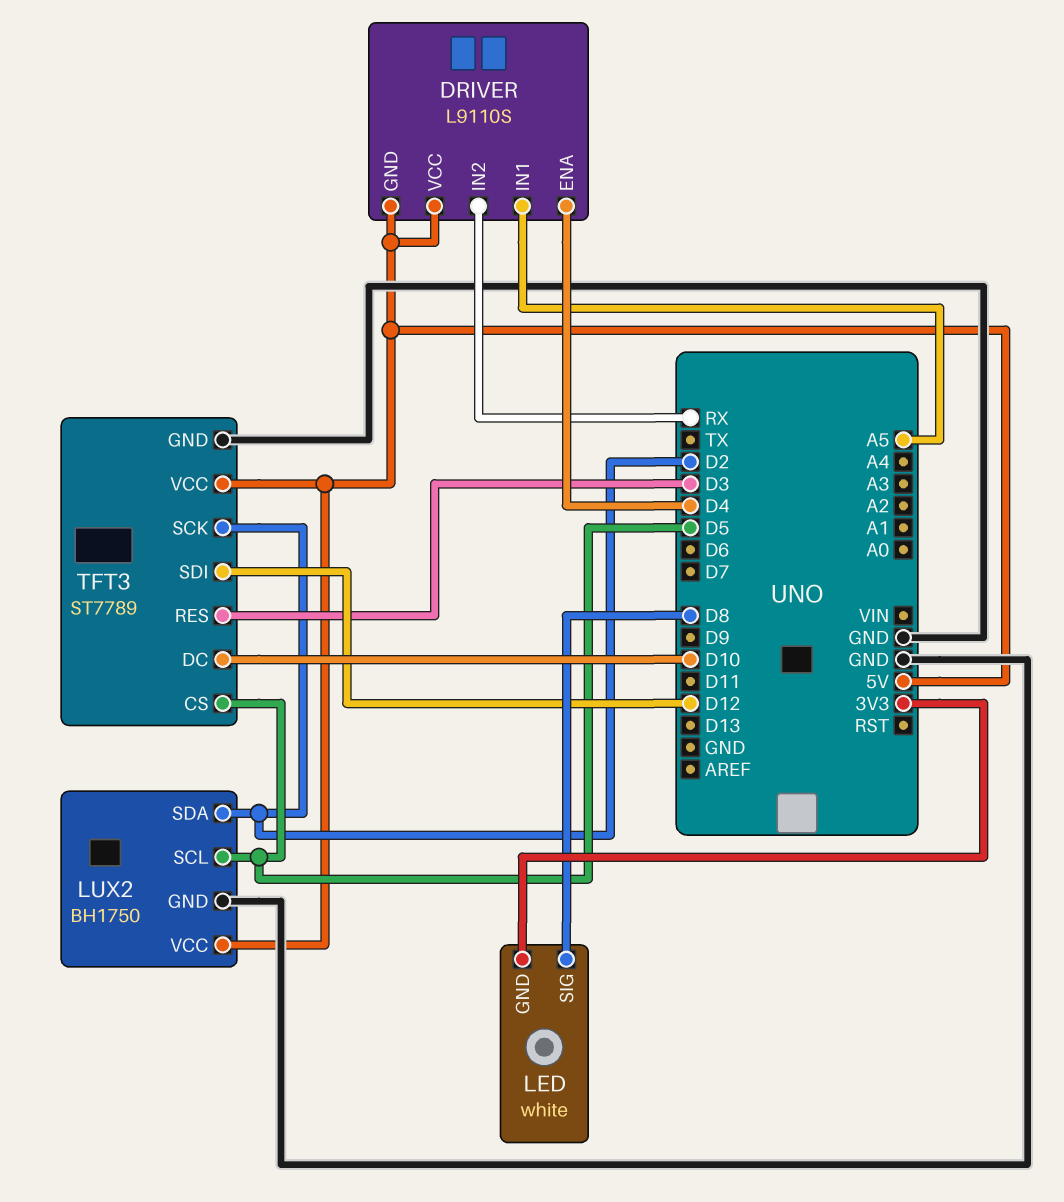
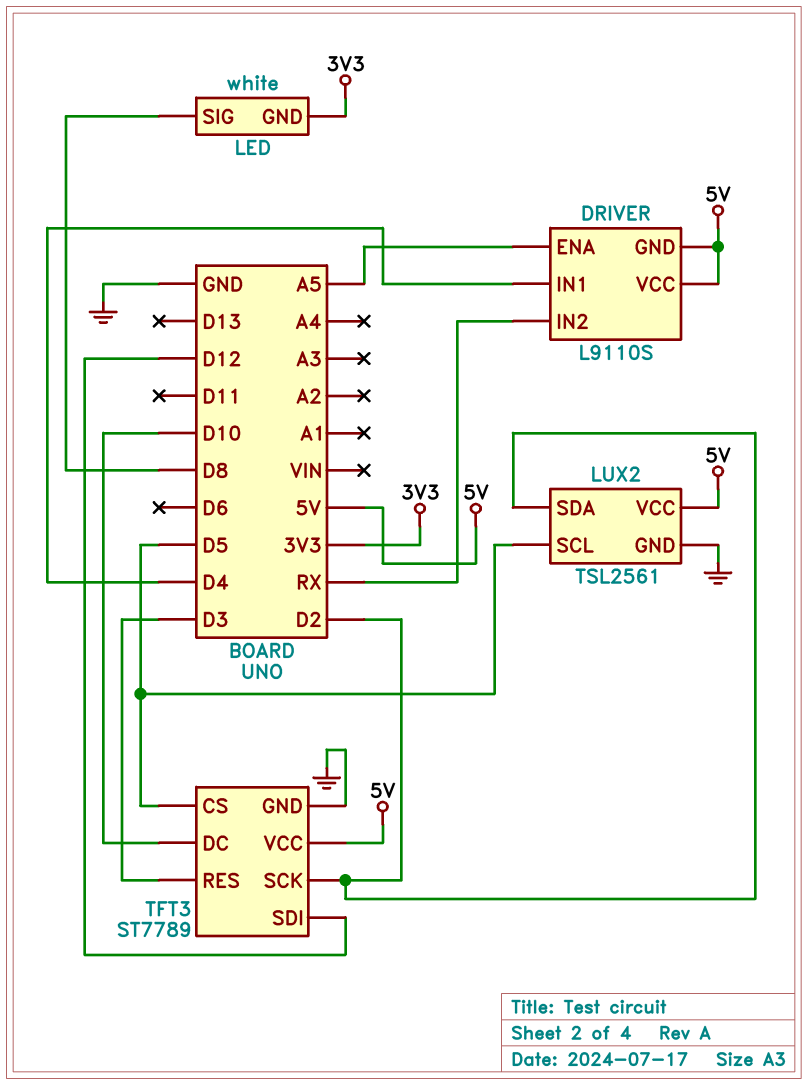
DRIVER pin ENA: D4 -> A5
DRIVER pin IN1: A5 -> D4
LUX2: BH1750 -> TSL2561

